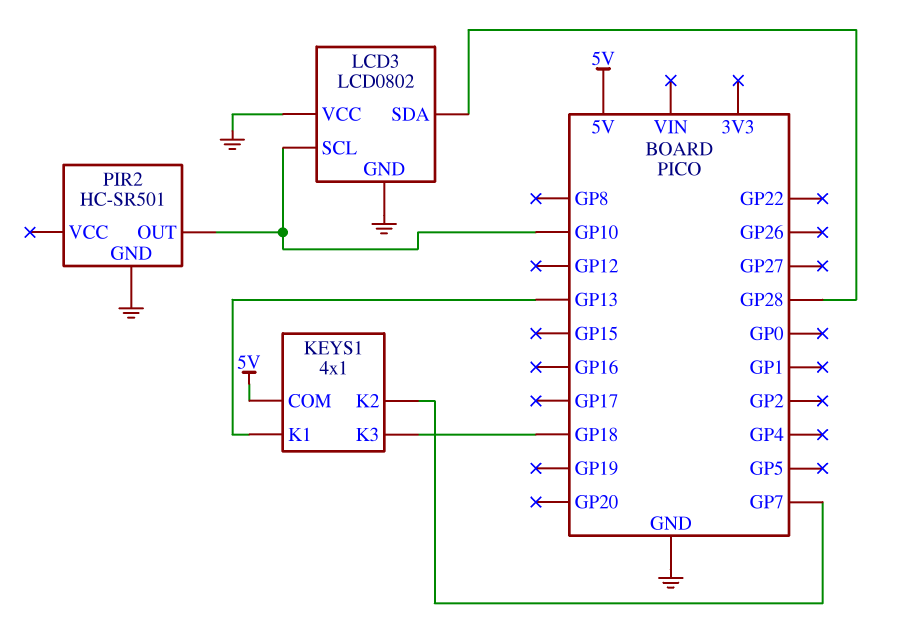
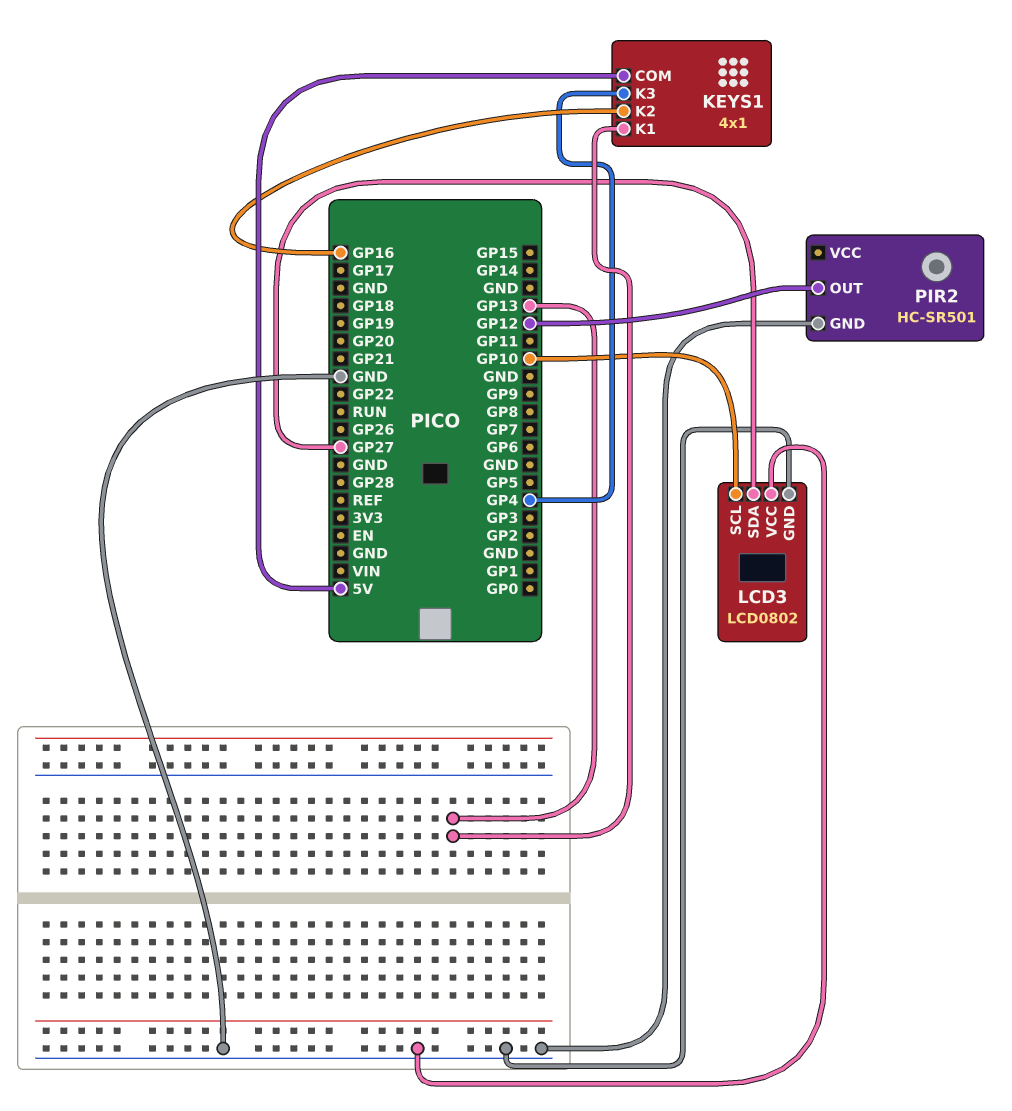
KEYS1 pin K2: GP7 -> GP16
KEYS1 pin K3: GP18 -> GP4
LCD3 pin SDA: GP28 -> GP27
PIR2 pin OUT: GP10 -> GP12

